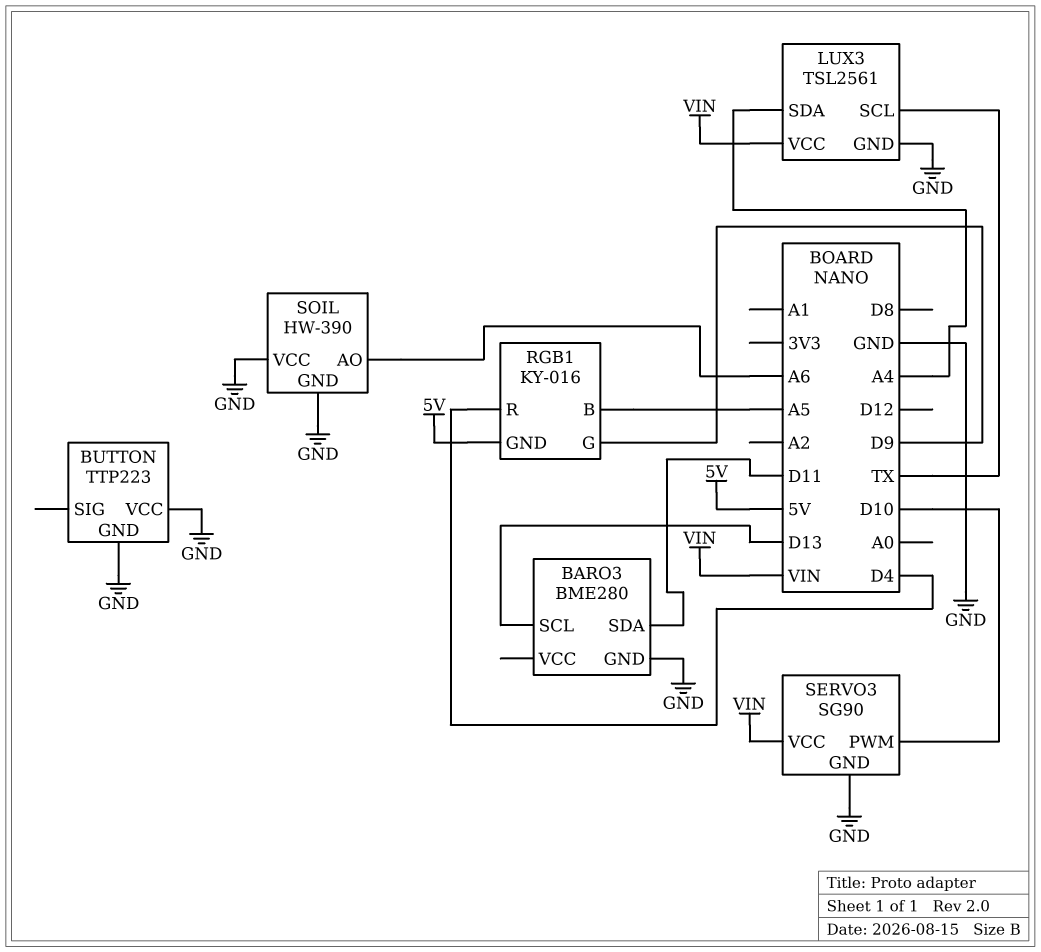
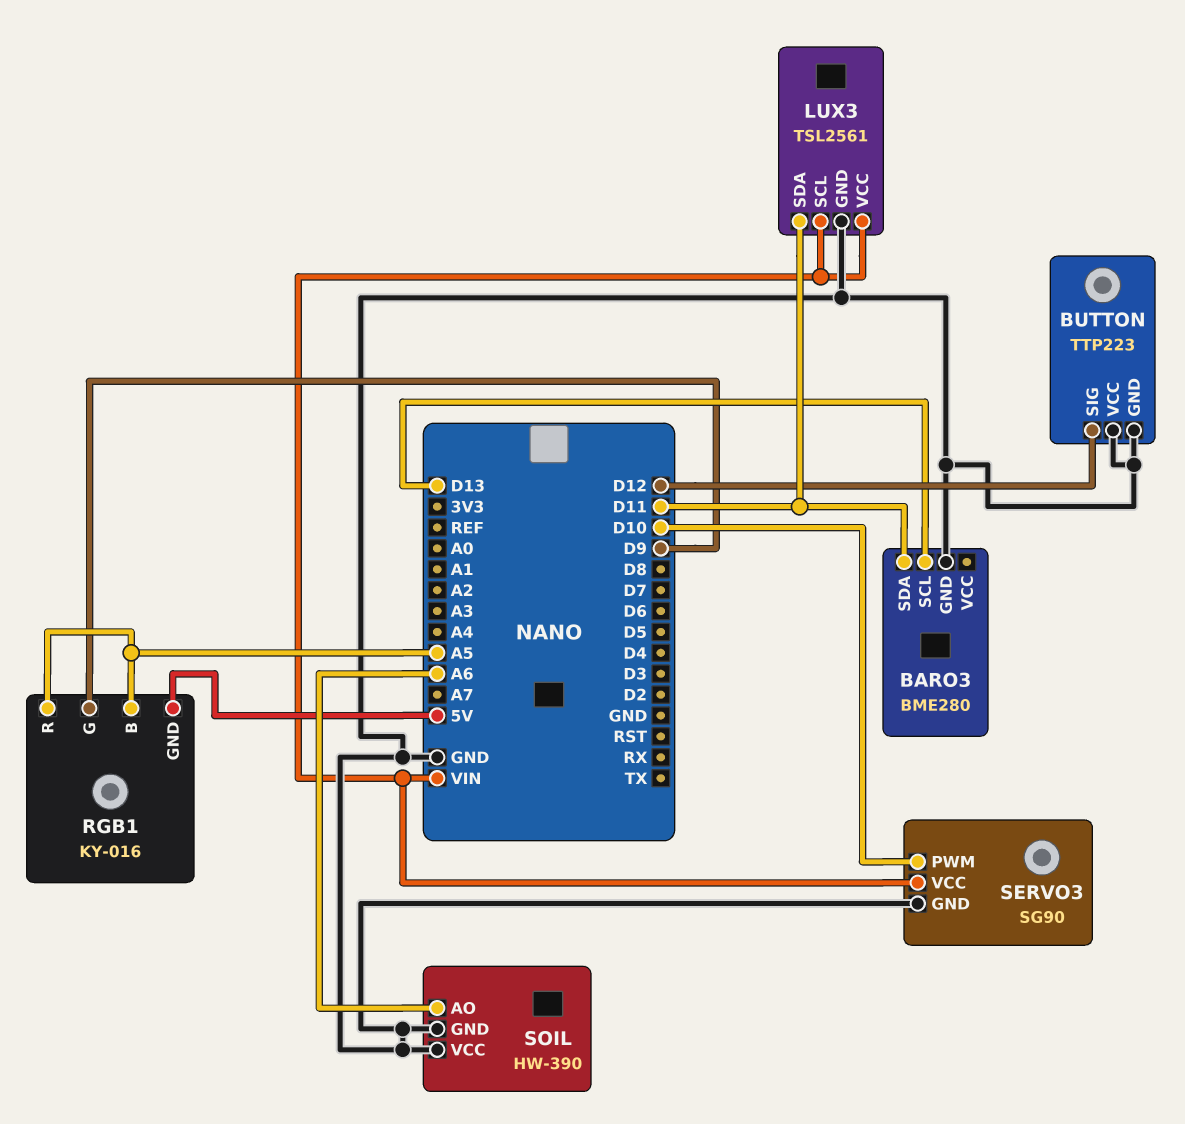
BUTTON pin SIG: none -> D12
LUX3 pin SCL: TX -> VIN
LUX3 pin SDA: A4 -> D11
RGB1 pin R: D4 -> A5

